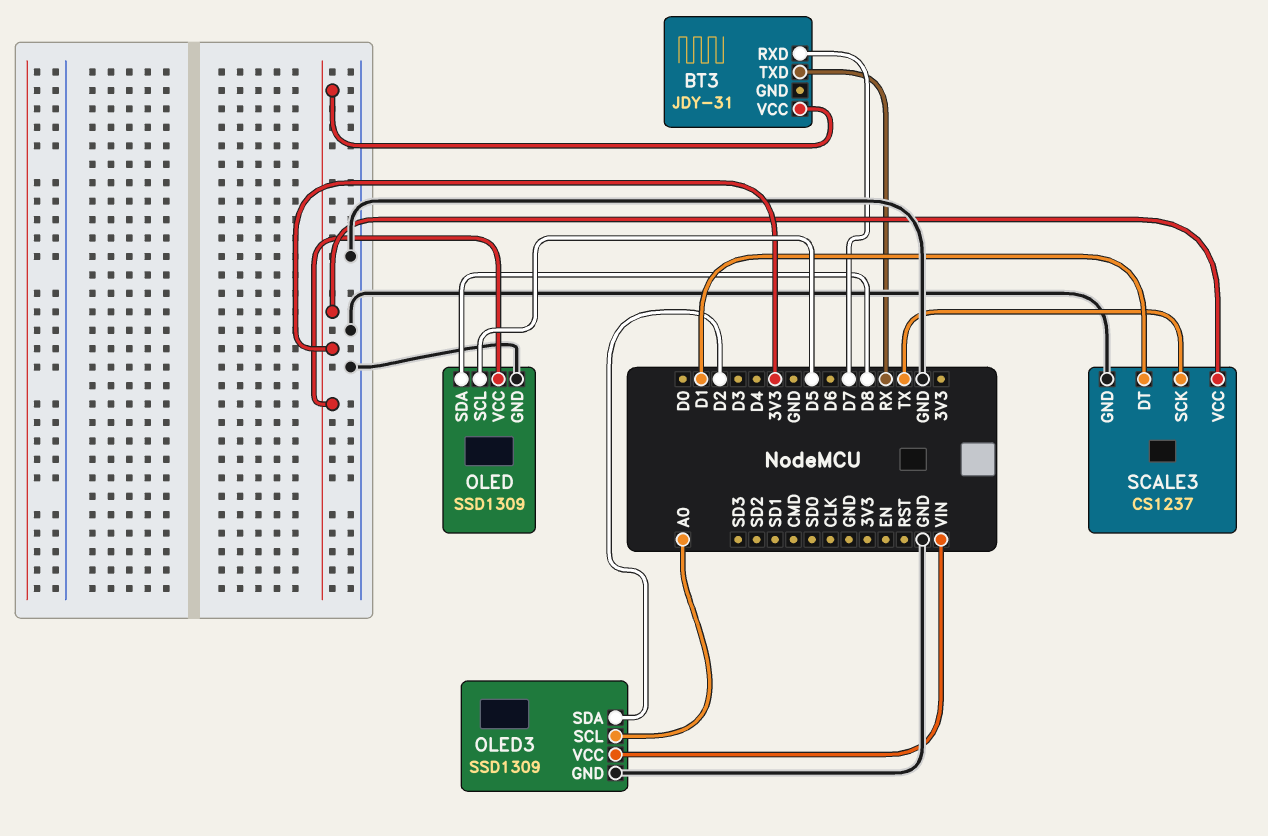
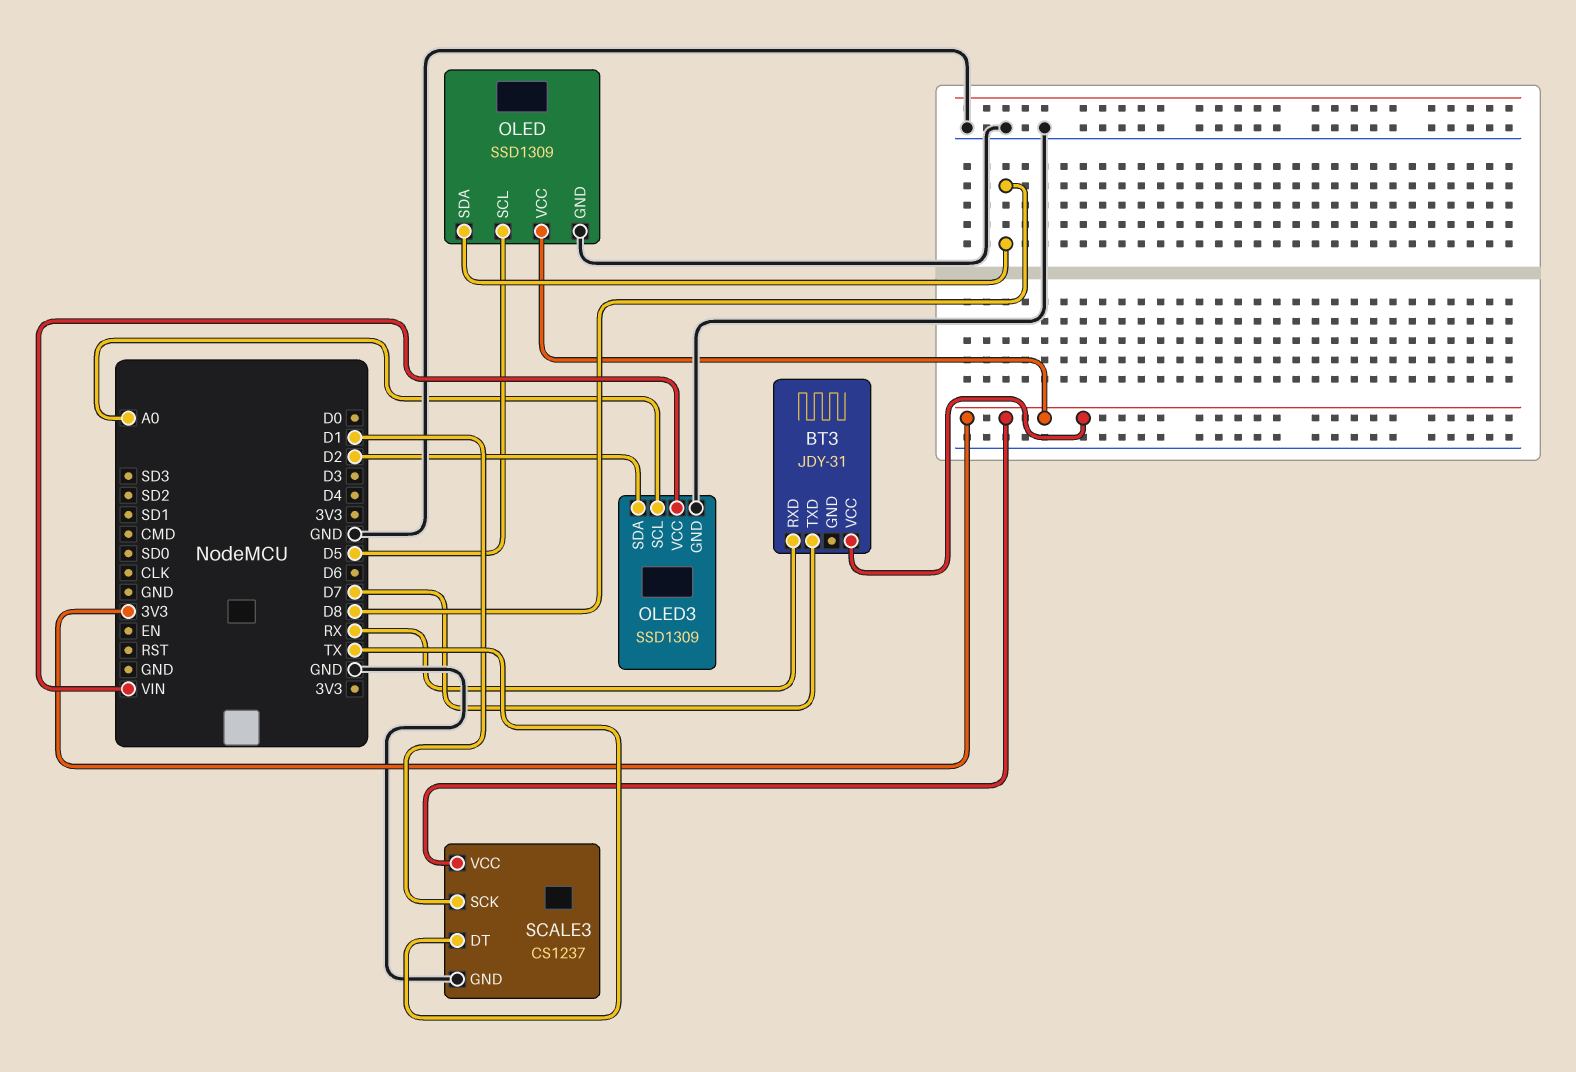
BT3 pin RXD: D7 -> RX
BT3 pin TXD: RX -> D7
SCALE3 pin DT: D1 -> TX
SCALE3 pin SCK: TX -> D1

